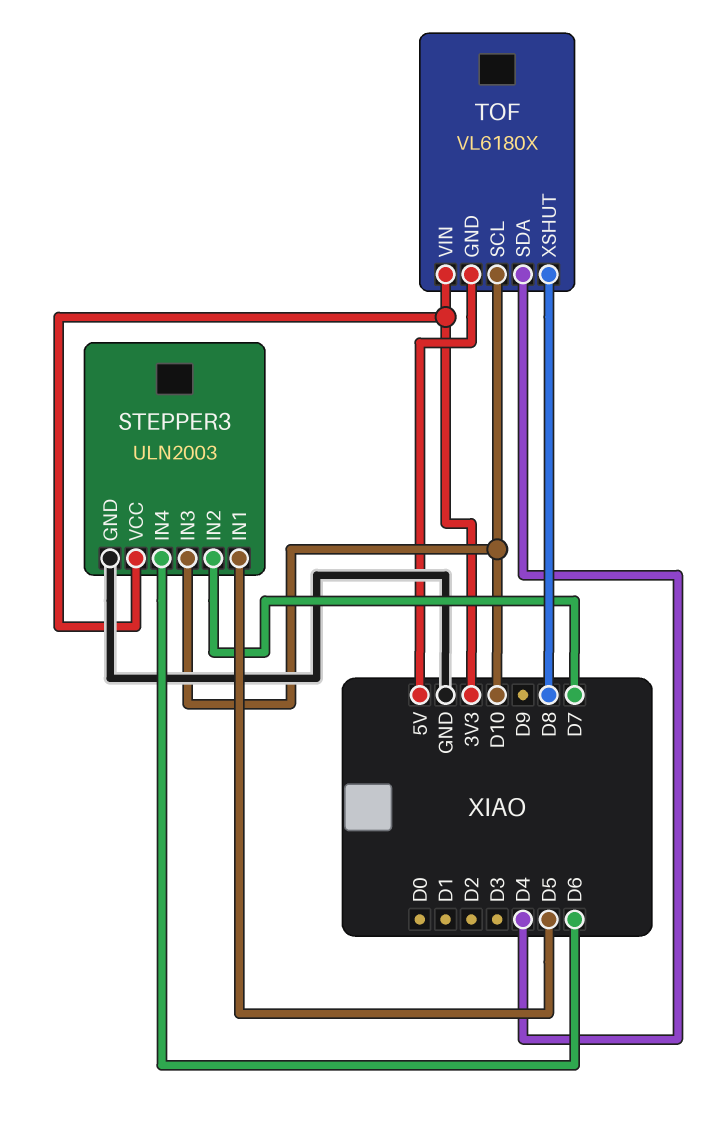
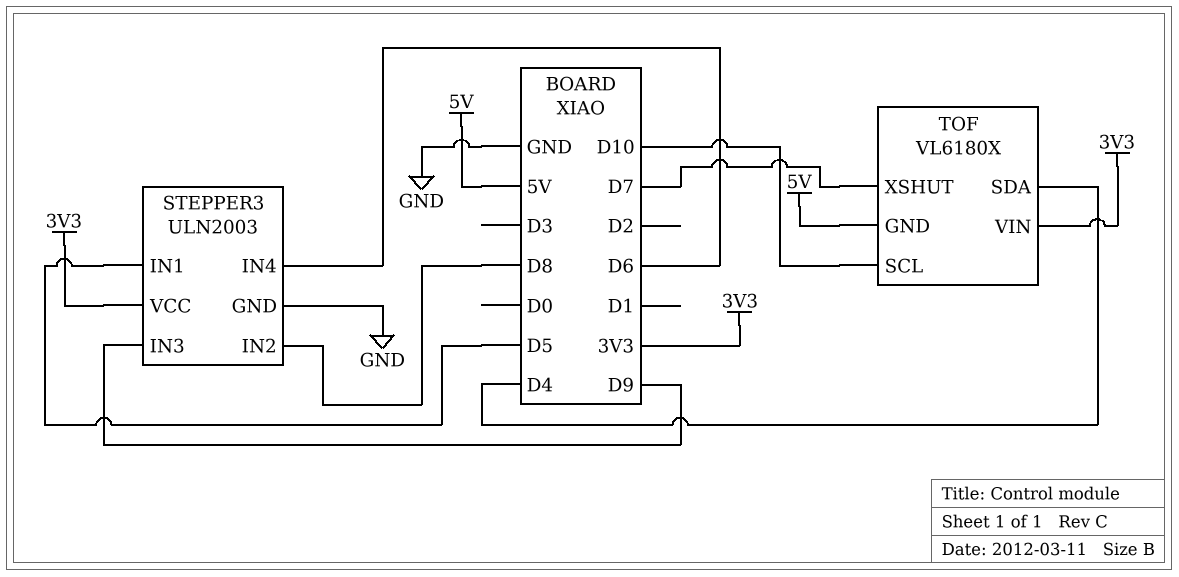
STEPPER3 pin IN2: D7 -> D8
STEPPER3 pin IN3: D10 -> D9
TOF pin XSHUT: D8 -> D7

